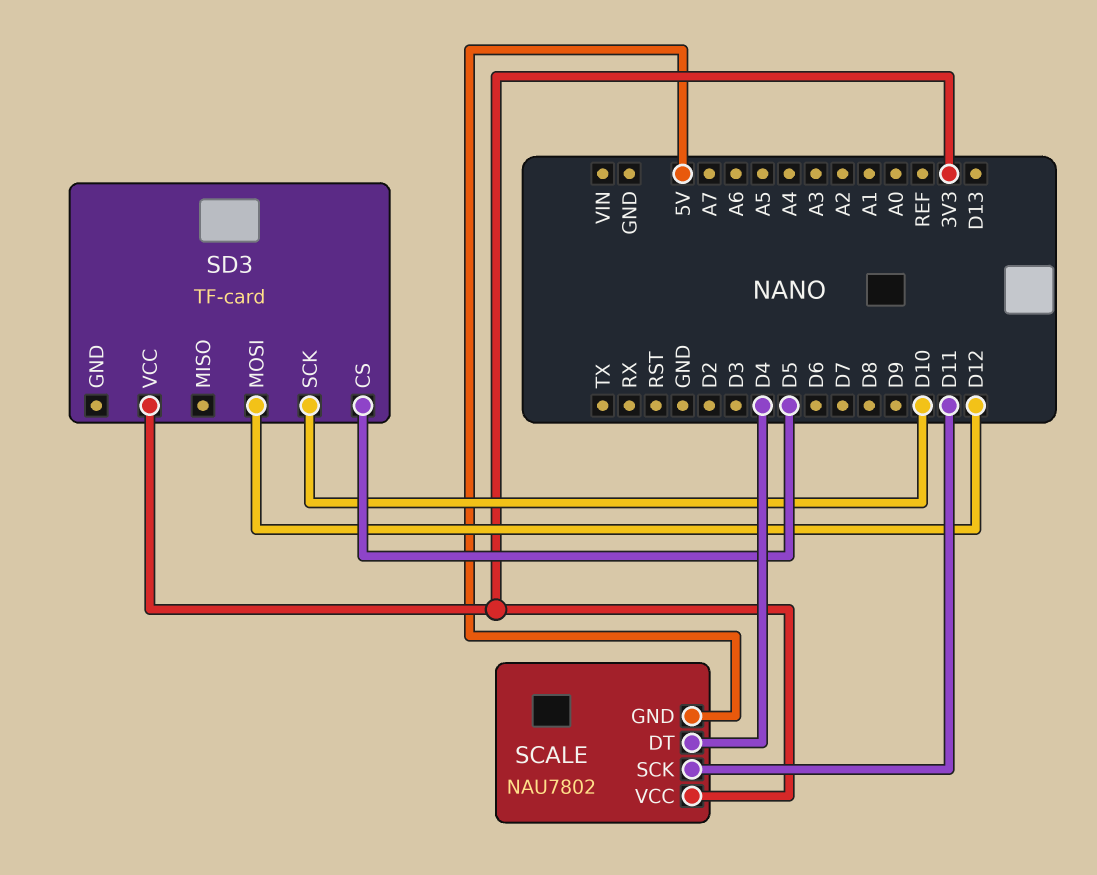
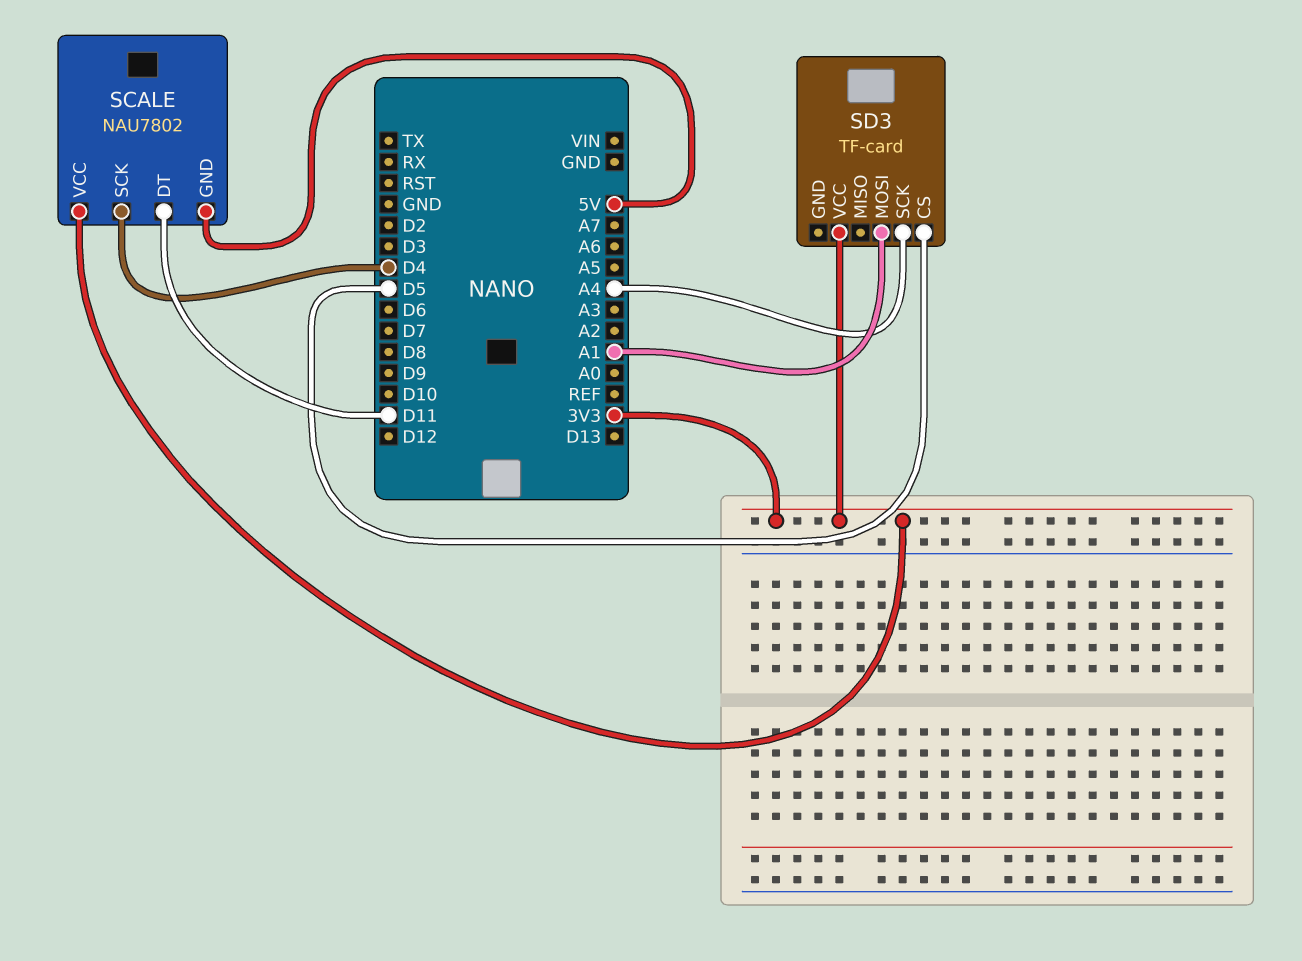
SCALE pin DT: D4 -> D11
SCALE pin SCK: D11 -> D4
SD3 pin MOSI: D12 -> A1
SD3 pin SCK: D10 -> A4

